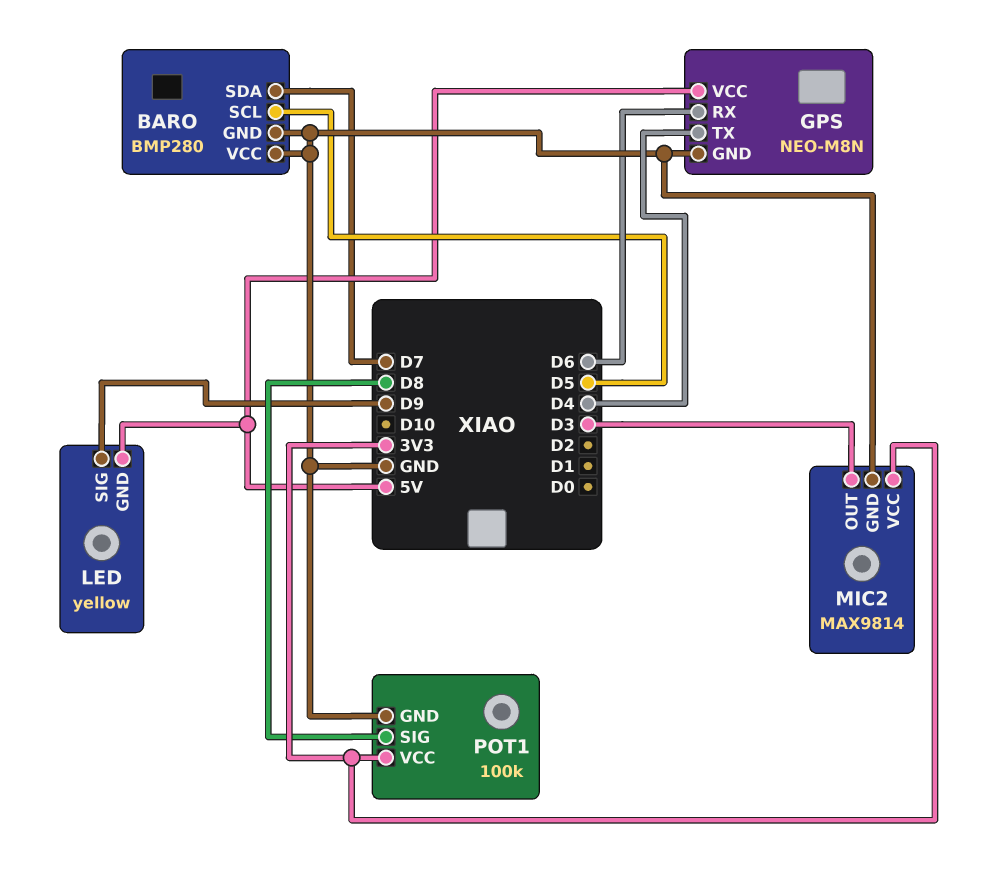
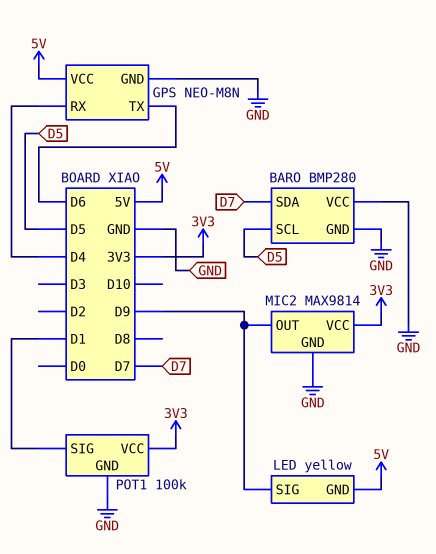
GPS pin RX: D6 -> D4
GPS pin TX: D4 -> D6
MIC2 pin OUT: D3 -> D9
POT1 pin SIG: D8 -> D1

